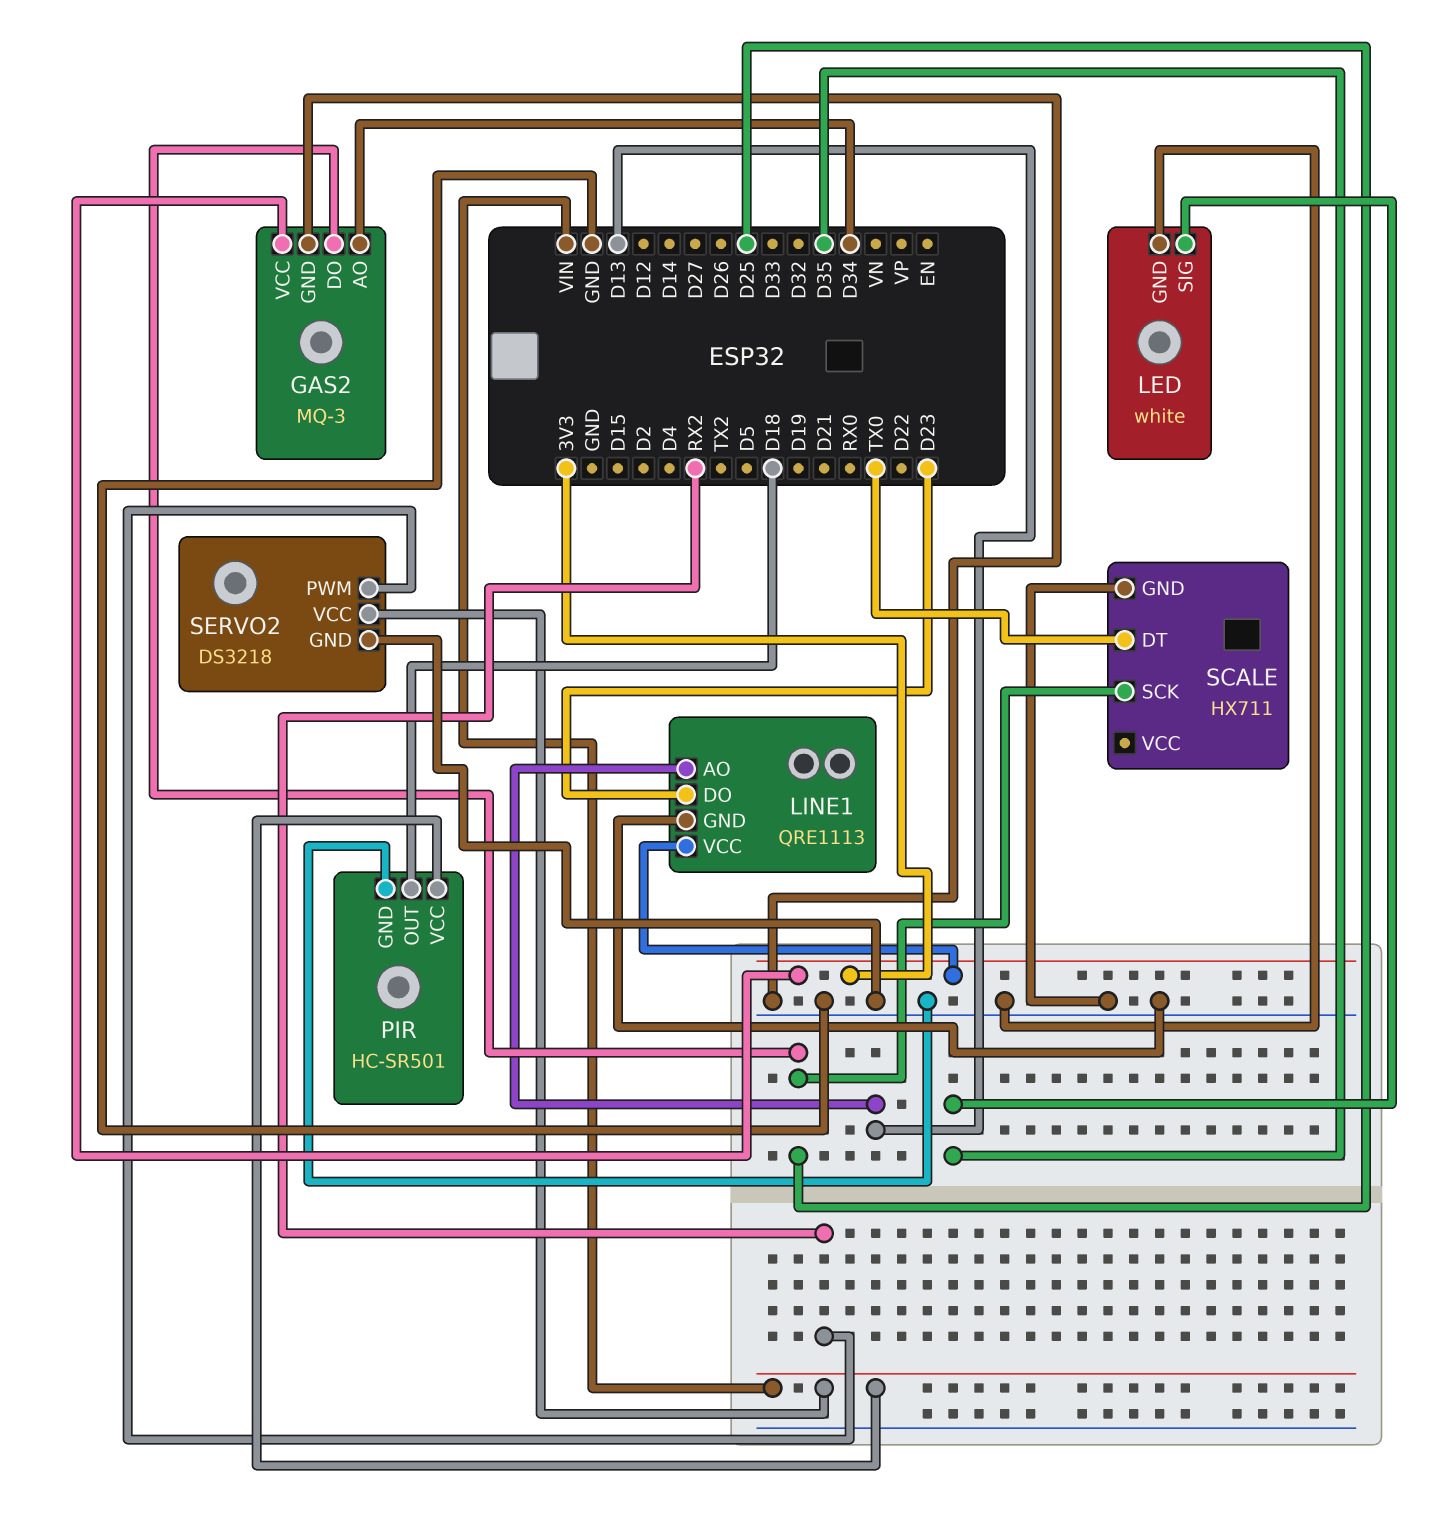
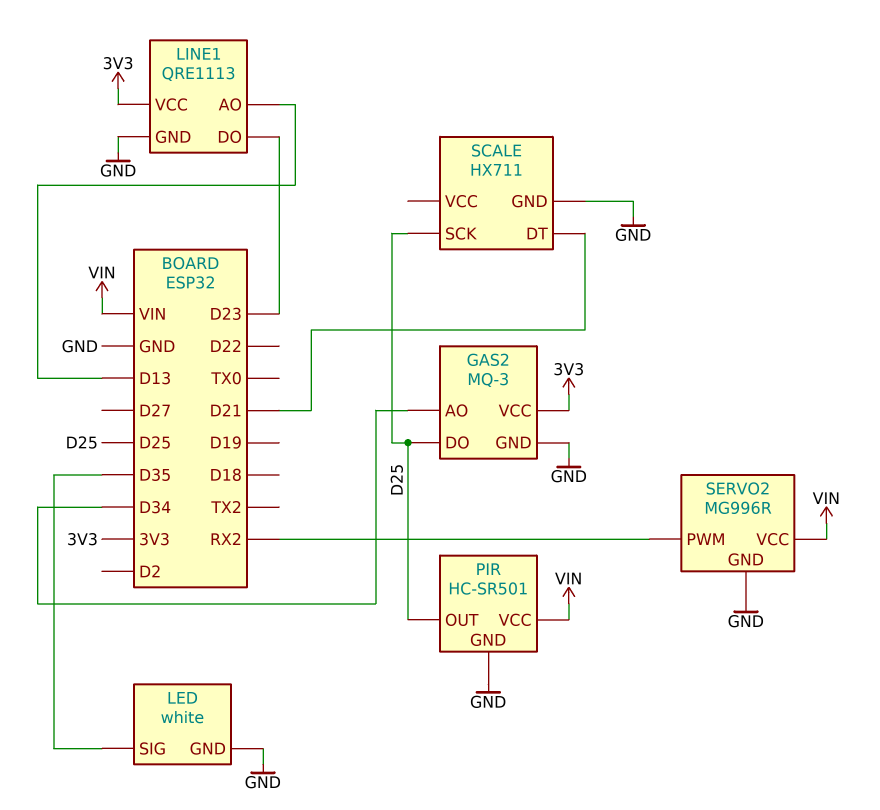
PIR pin OUT: D18 -> D25
SCALE pin DT: TX0 -> D21
SERVO2: DS3218 -> MG996R

